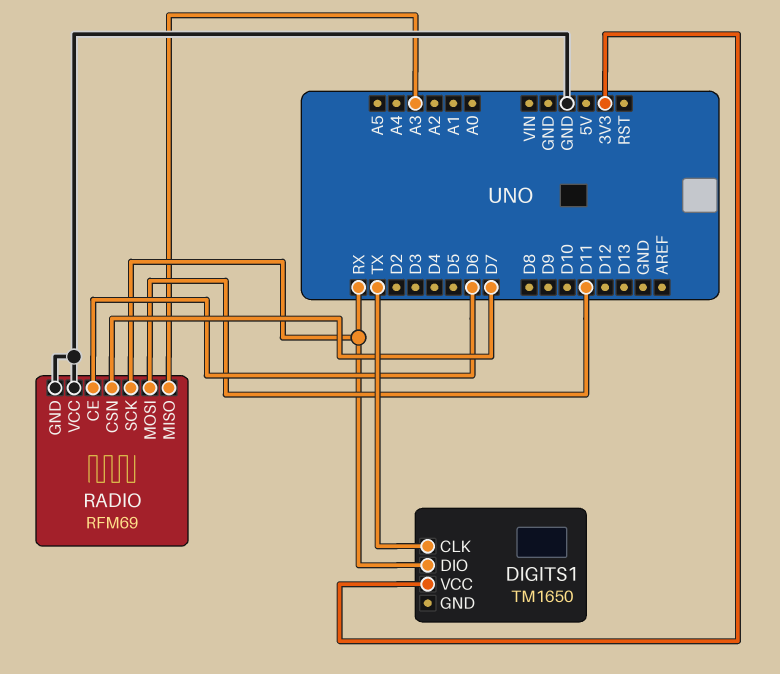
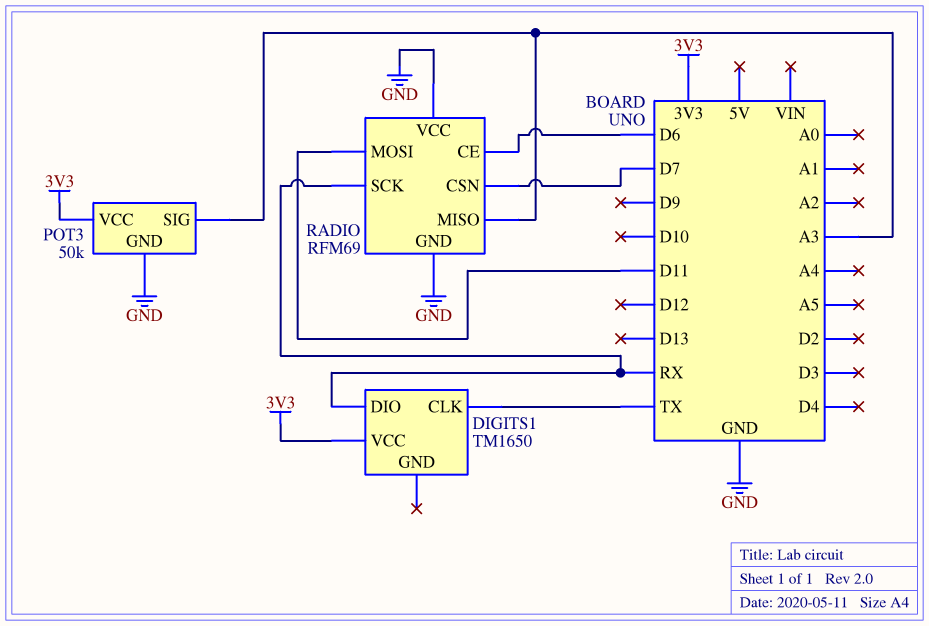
POT3: none -> 50k
POT3 pin GND: none -> GND
POT3 pin SIG: none -> A3
POT3 pin VCC: none -> 3V3

